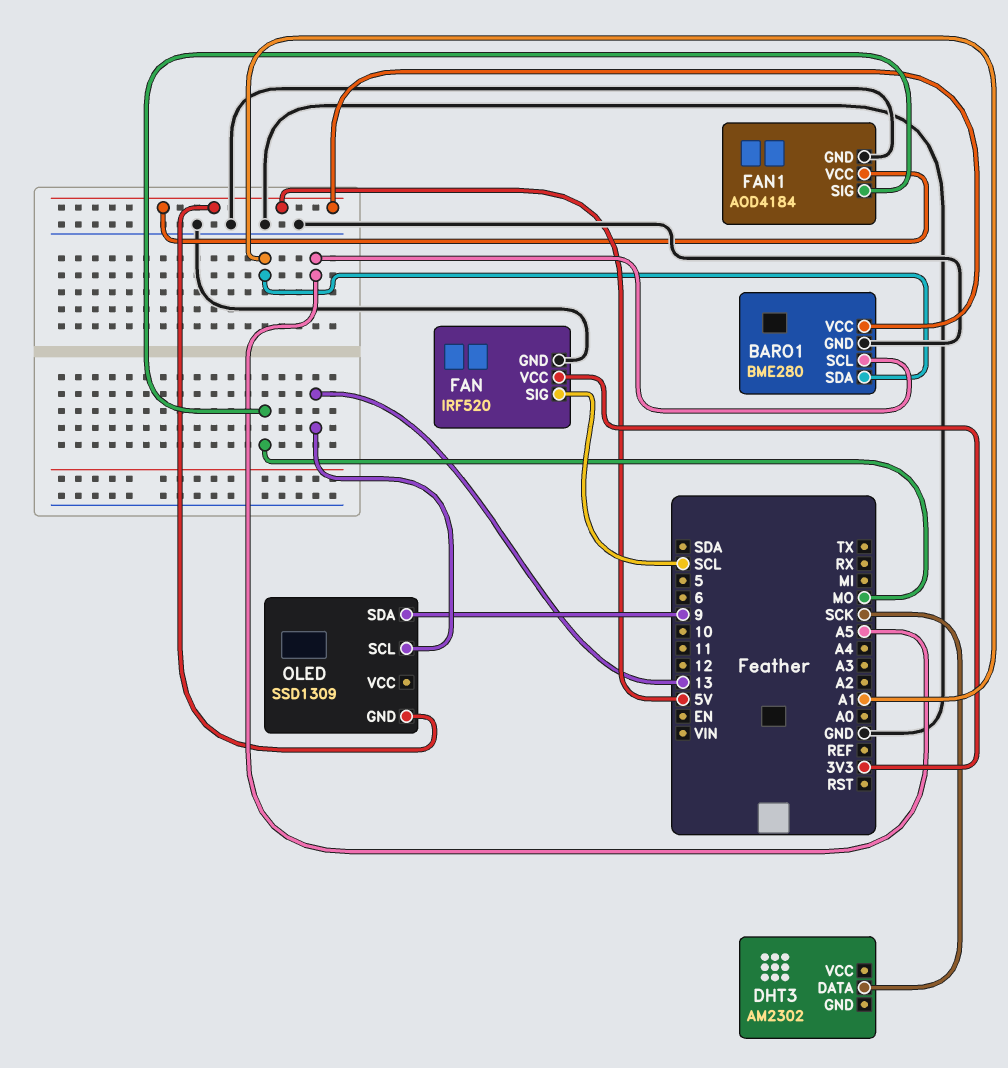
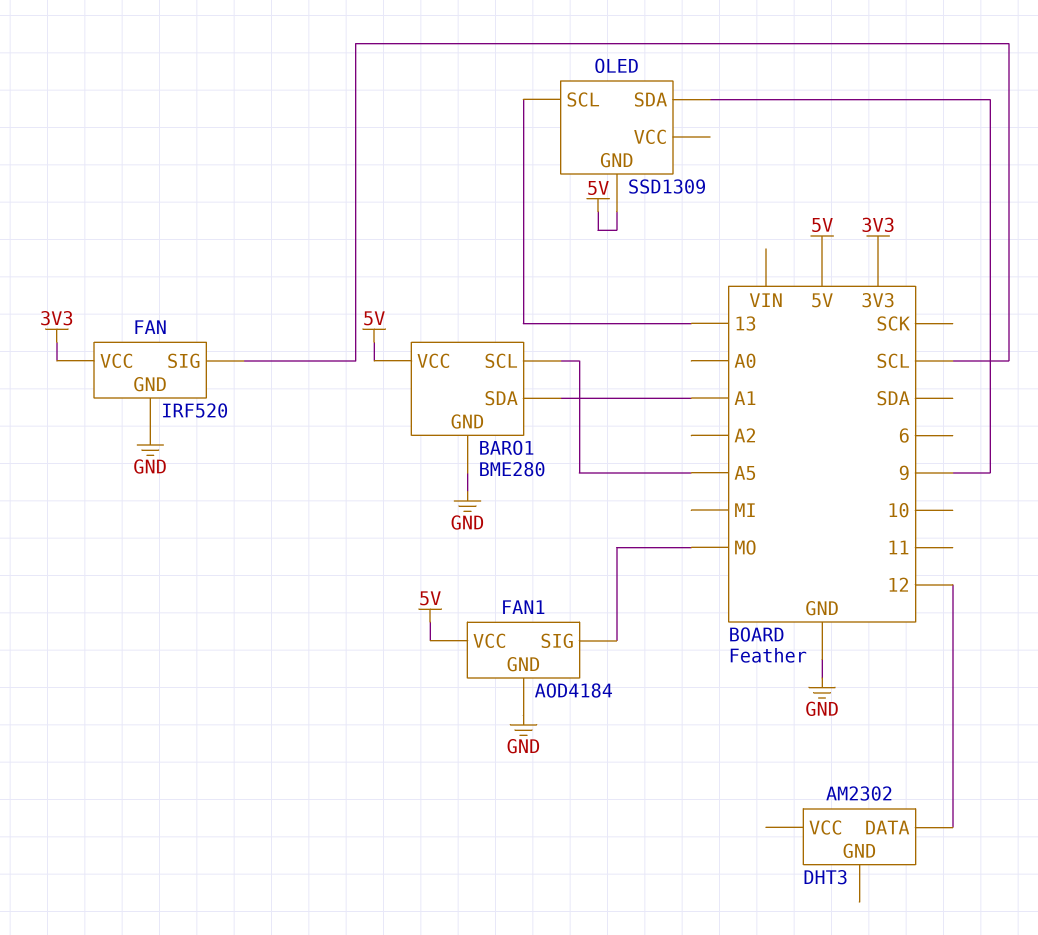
DHT3 pin DATA: SCK -> 12

